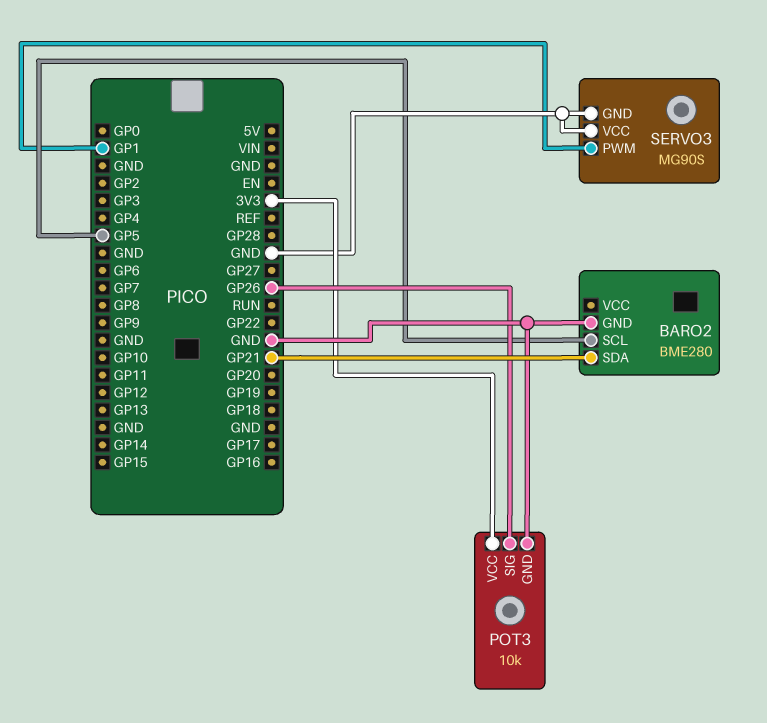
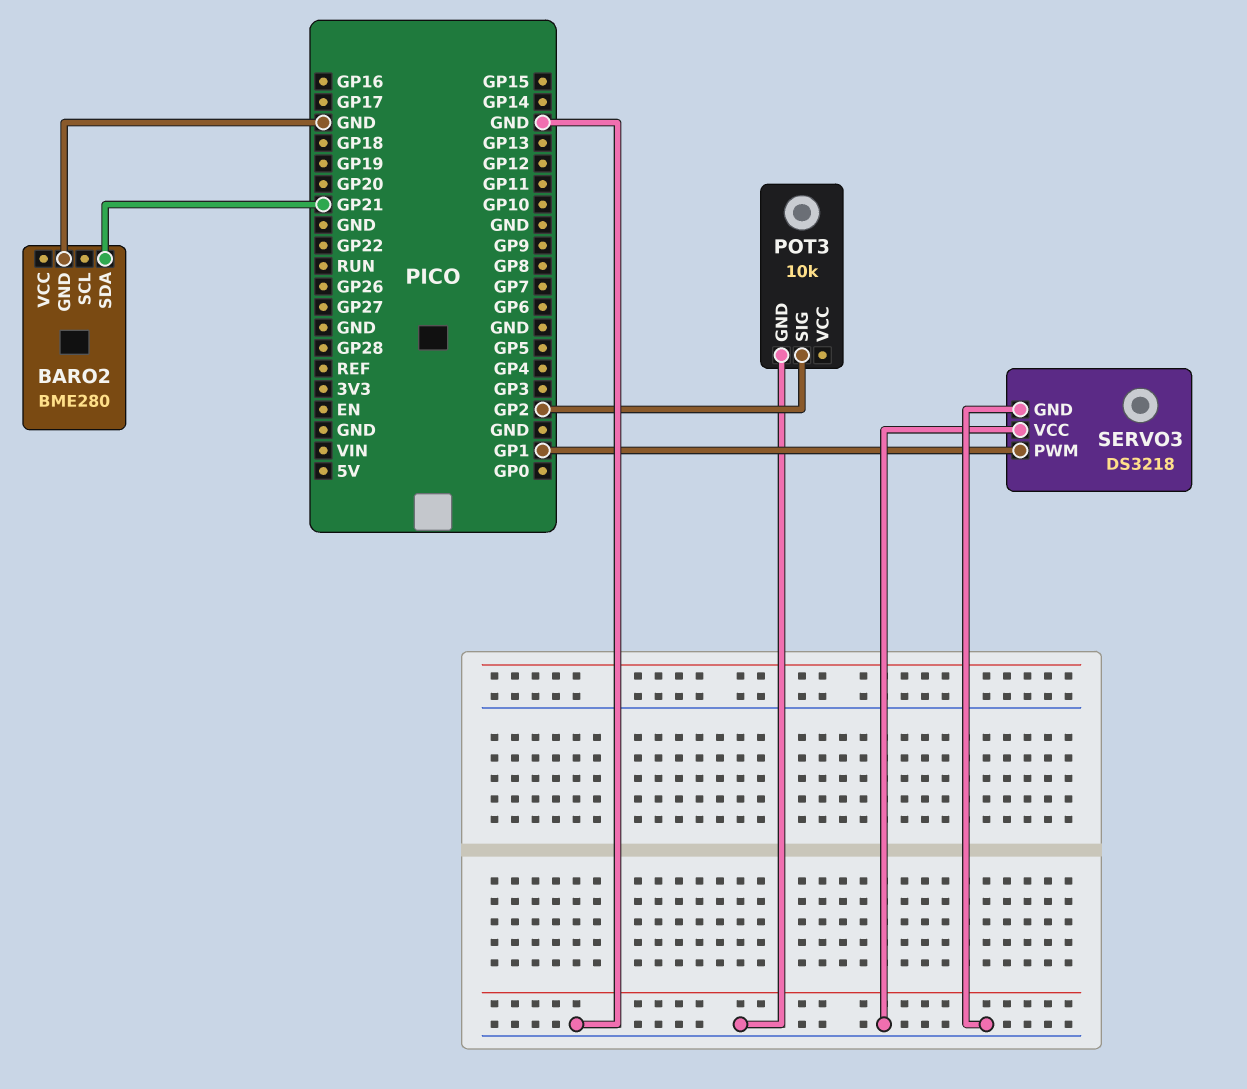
BARO2 pin SCL: GP5 -> none
POT3 pin SIG: GP26 -> GP2
POT3 pin VCC: 3V3 -> none
SERVO3: MG90S -> DS3218

